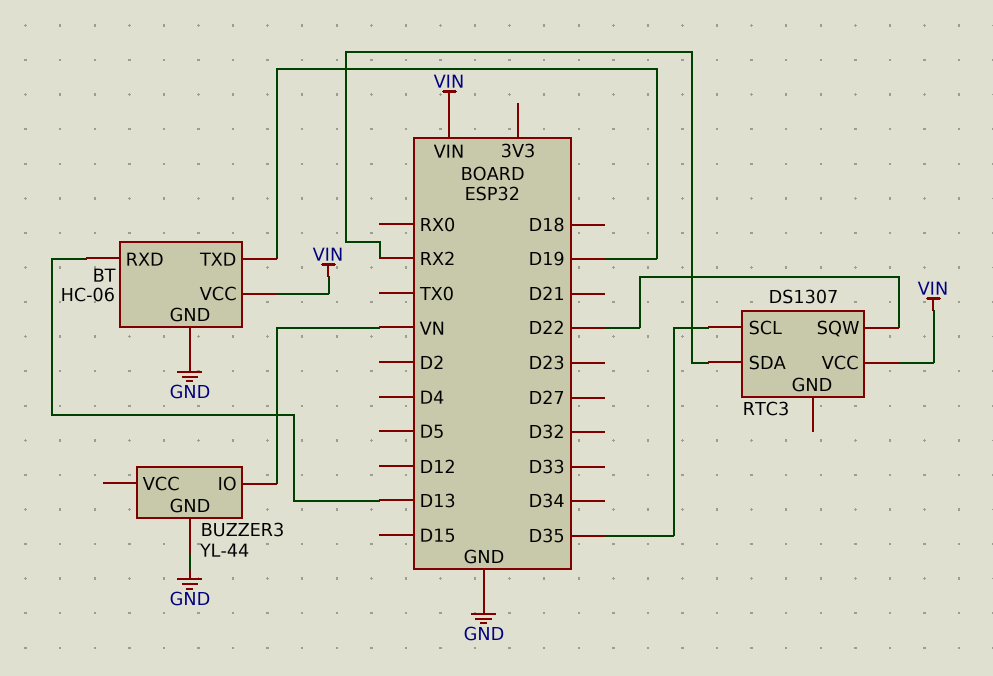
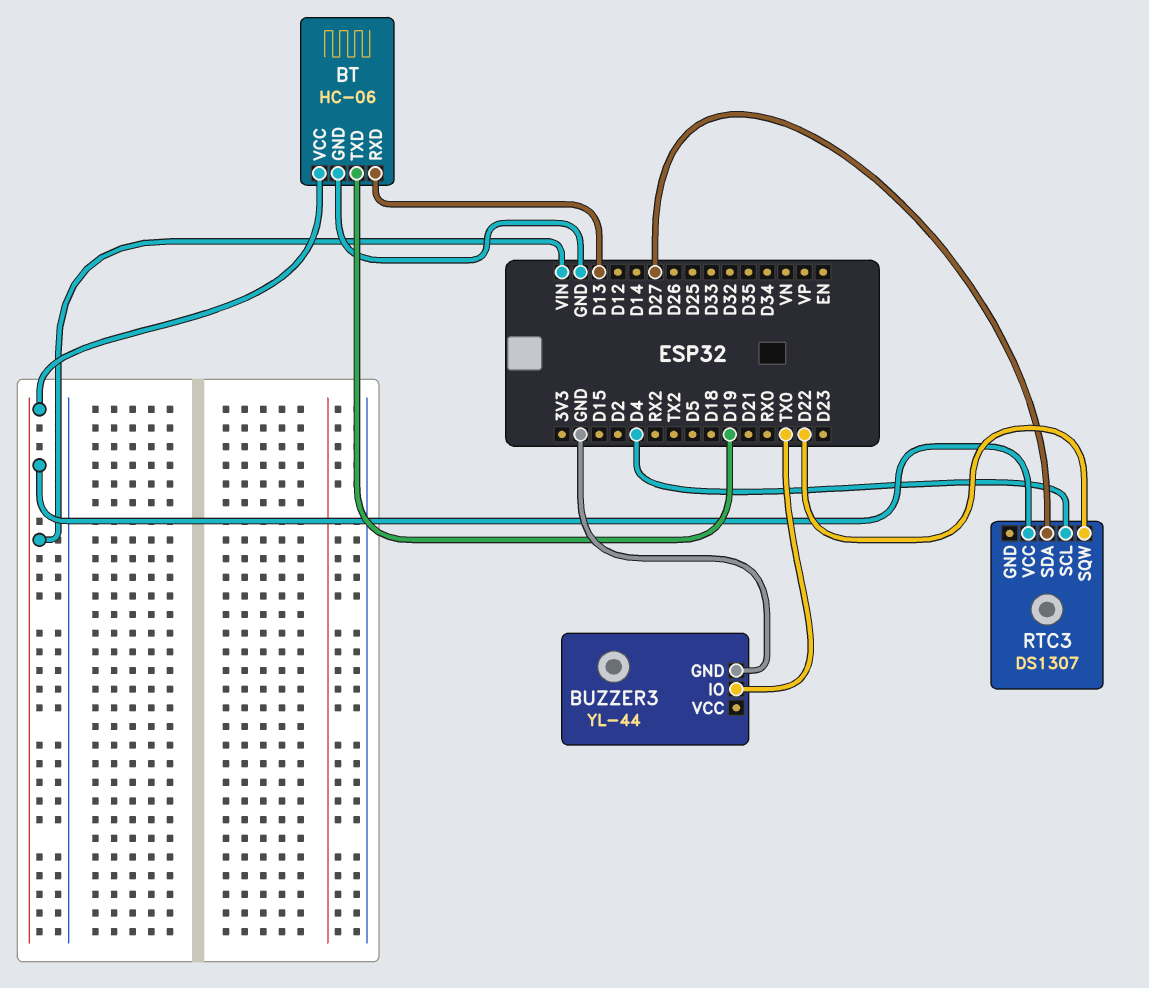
BUZZER3 pin IO: VN -> TX0
RTC3 pin SCL: D35 -> D4
RTC3 pin SDA: RX2 -> D27

